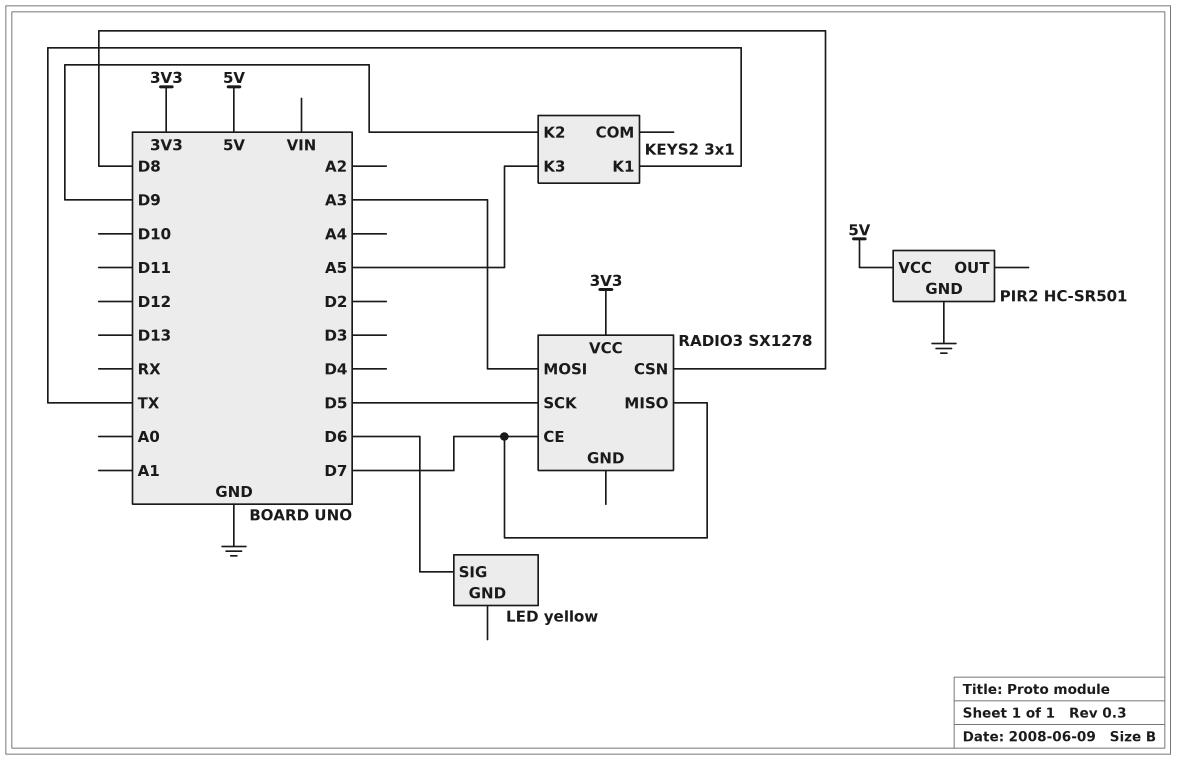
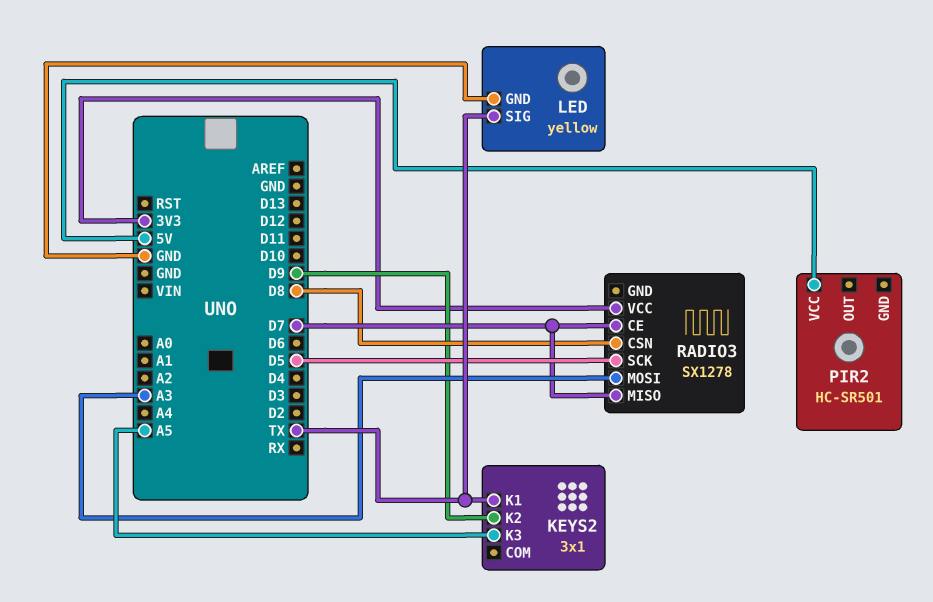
LED pin GND: none -> GND
LED pin SIG: D6 -> TX
PIR2 pin GND: GND -> none

